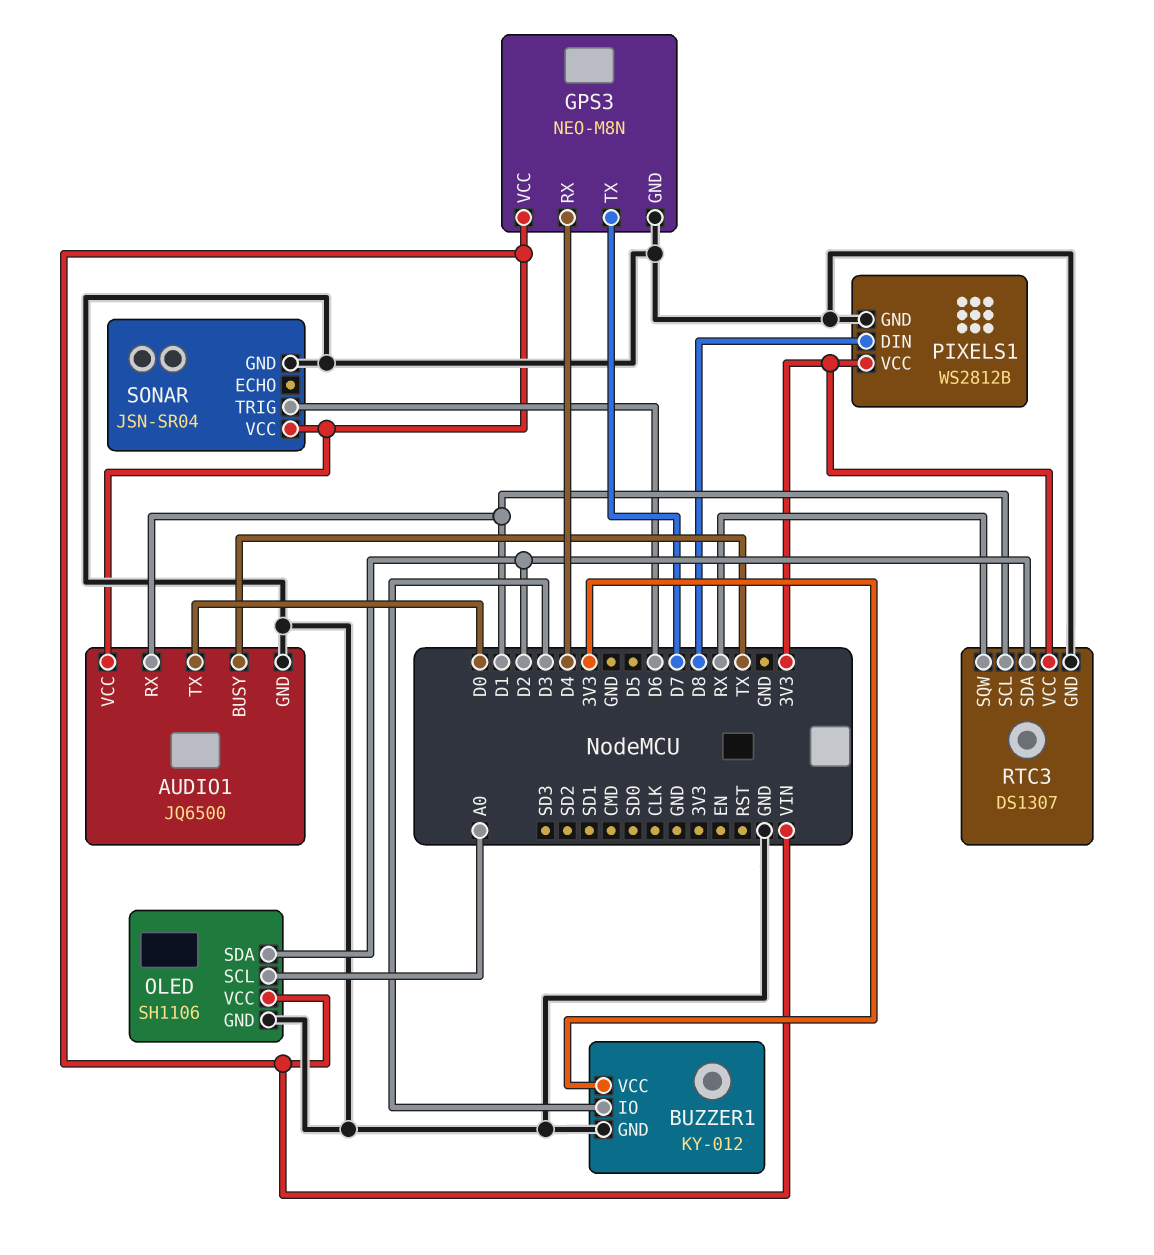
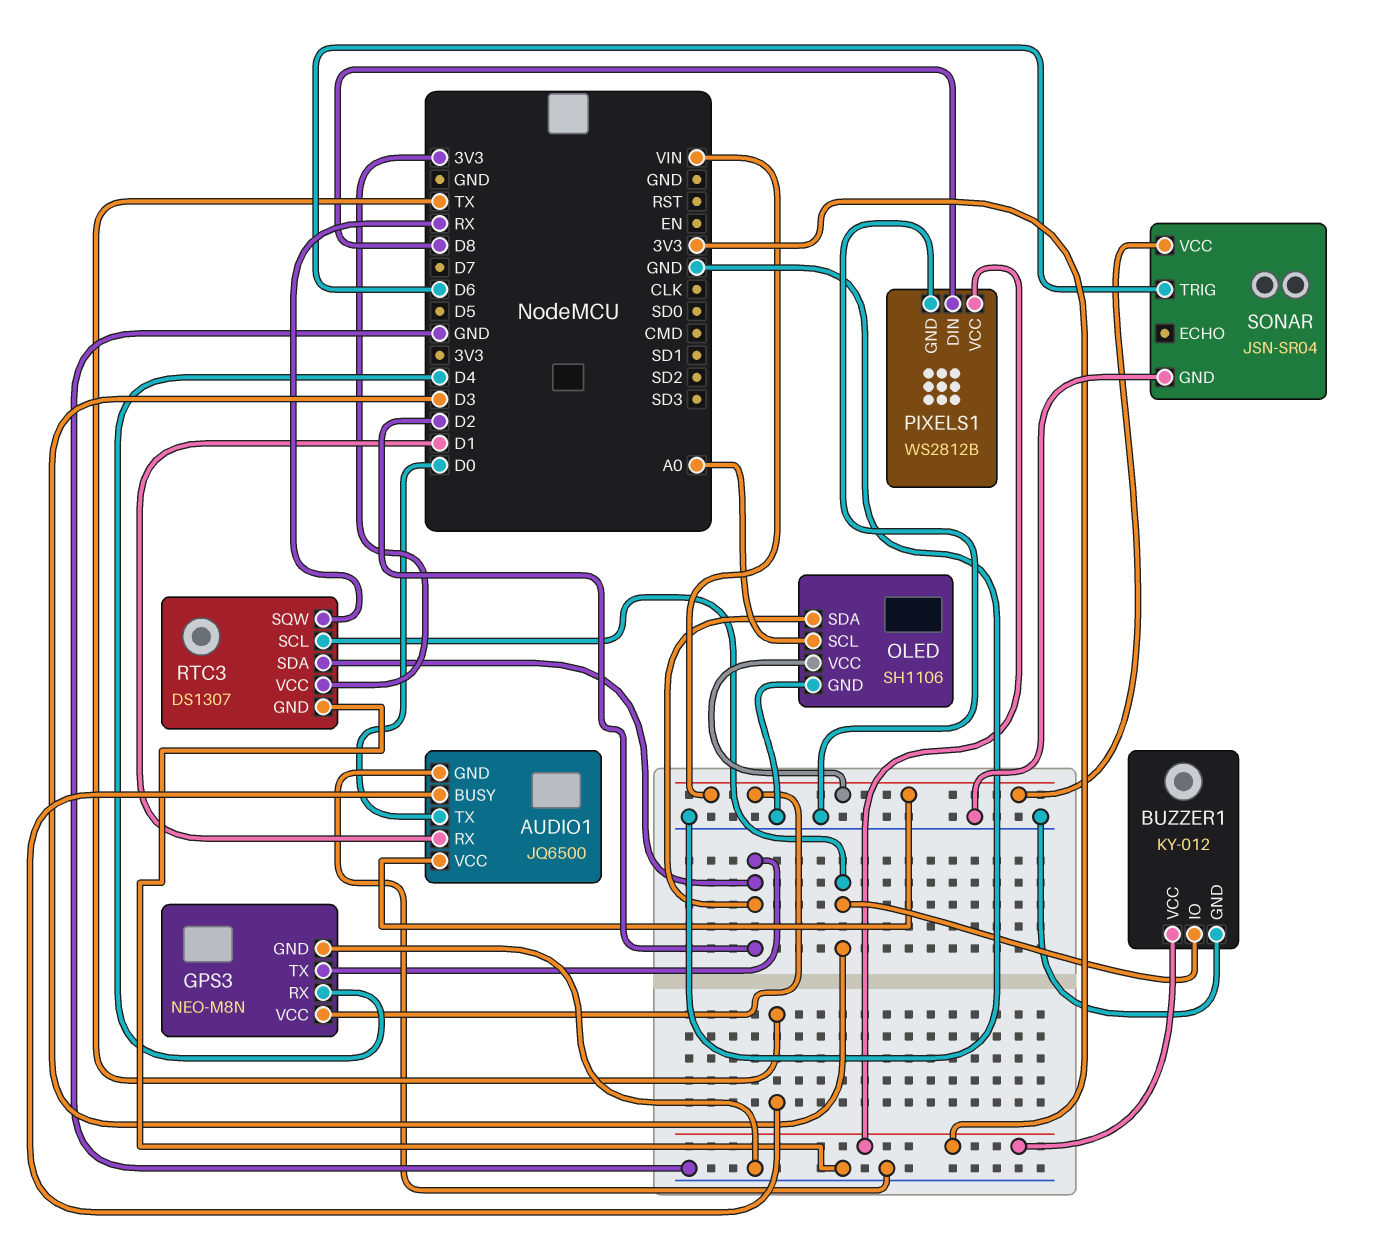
GPS3 pin TX: D7 -> D2
RTC3 pin SCL: D1 -> D3

